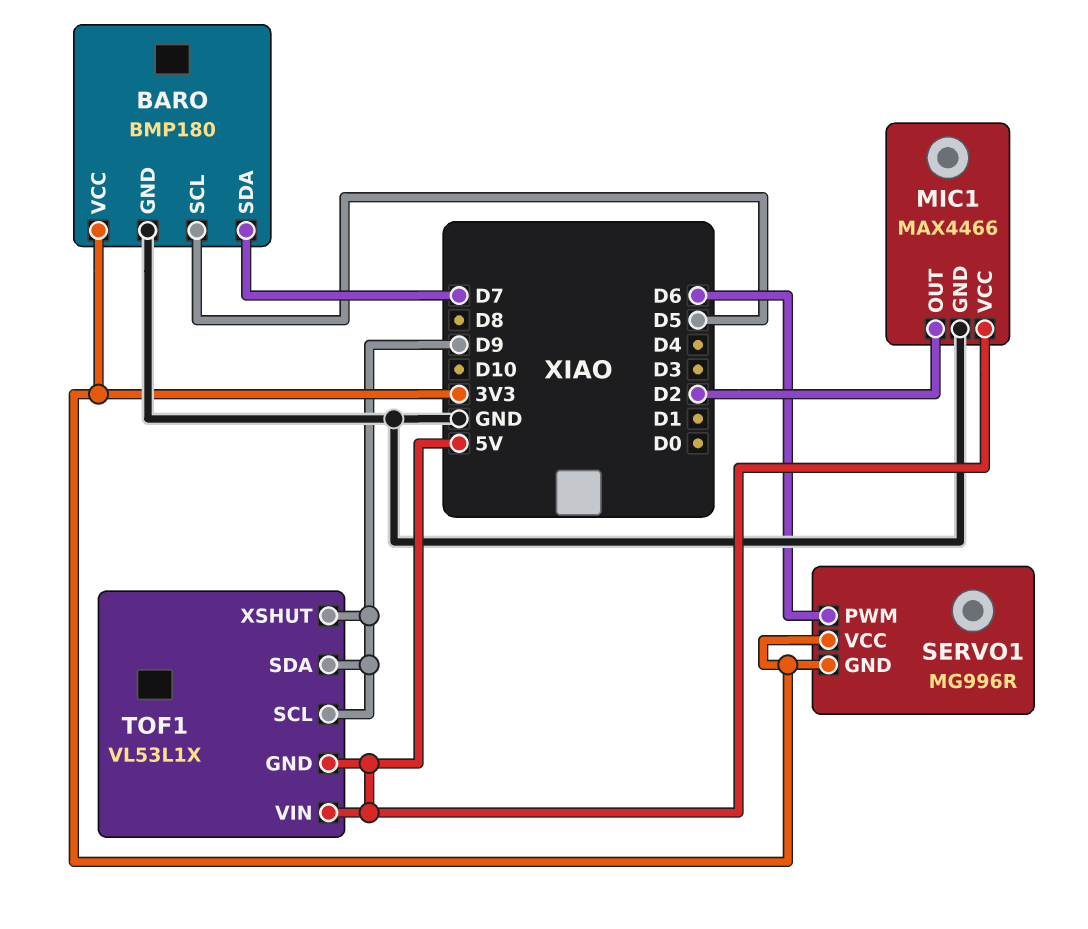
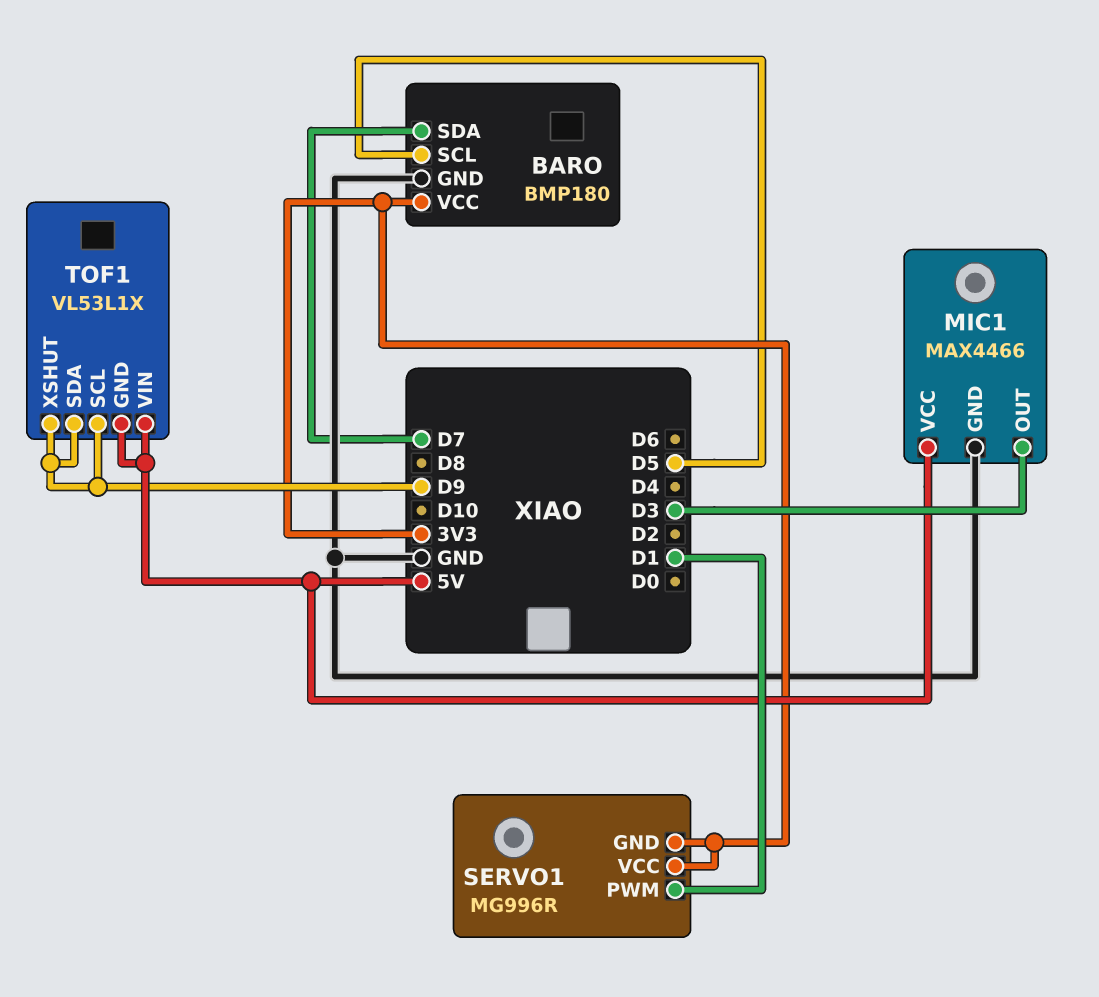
MIC1 pin OUT: D2 -> D3
SERVO1 pin PWM: D6 -> D1

